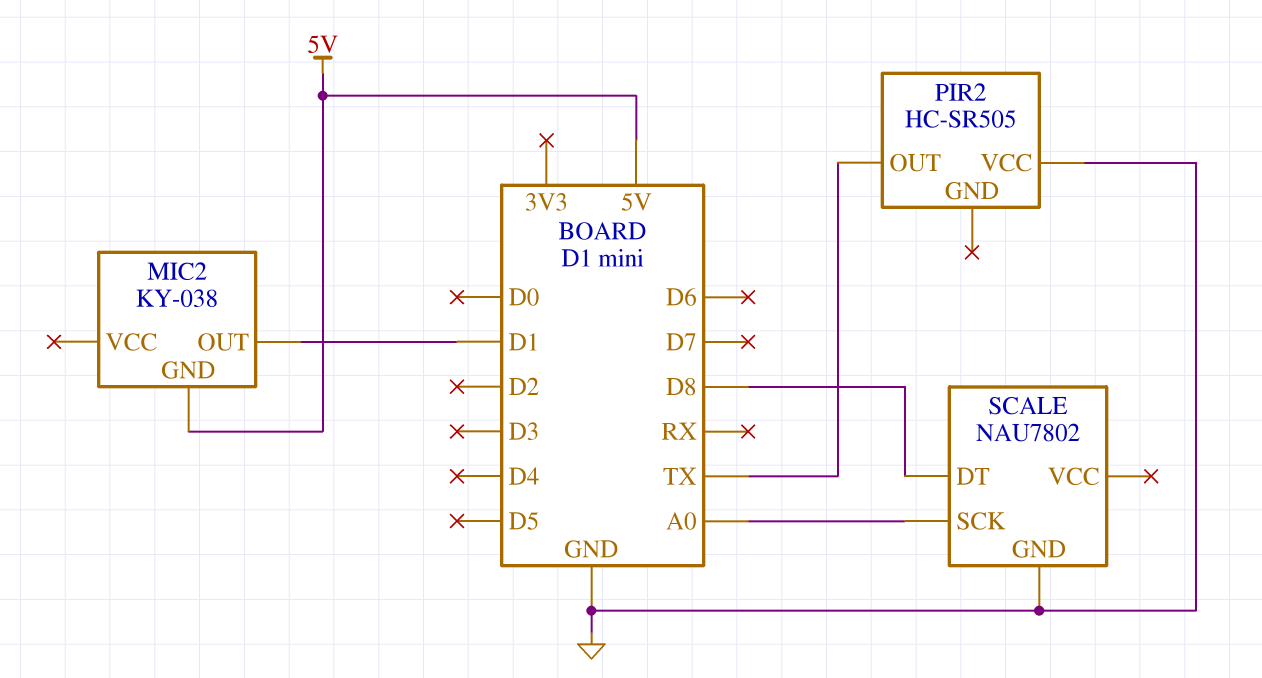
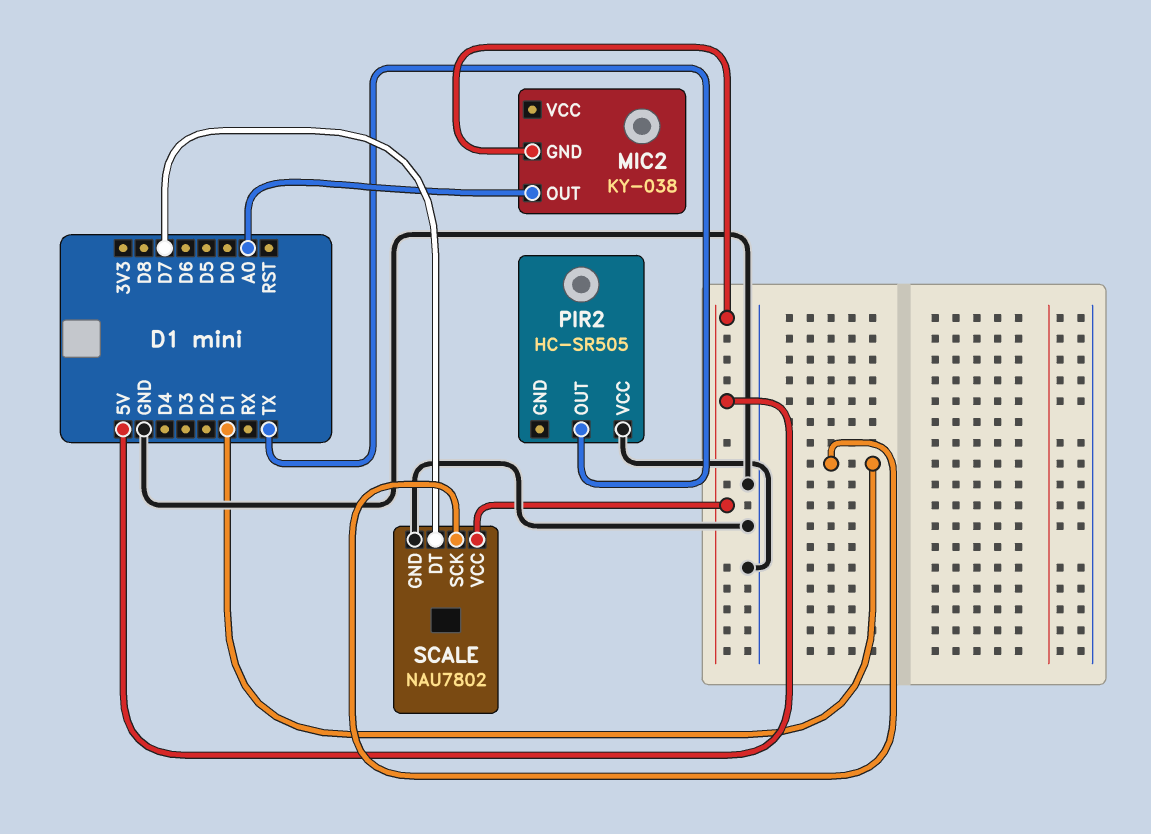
MIC2 pin OUT: D1 -> A0
SCALE pin DT: D8 -> D7
SCALE pin SCK: A0 -> D1
SCALE pin VCC: none -> 5V

